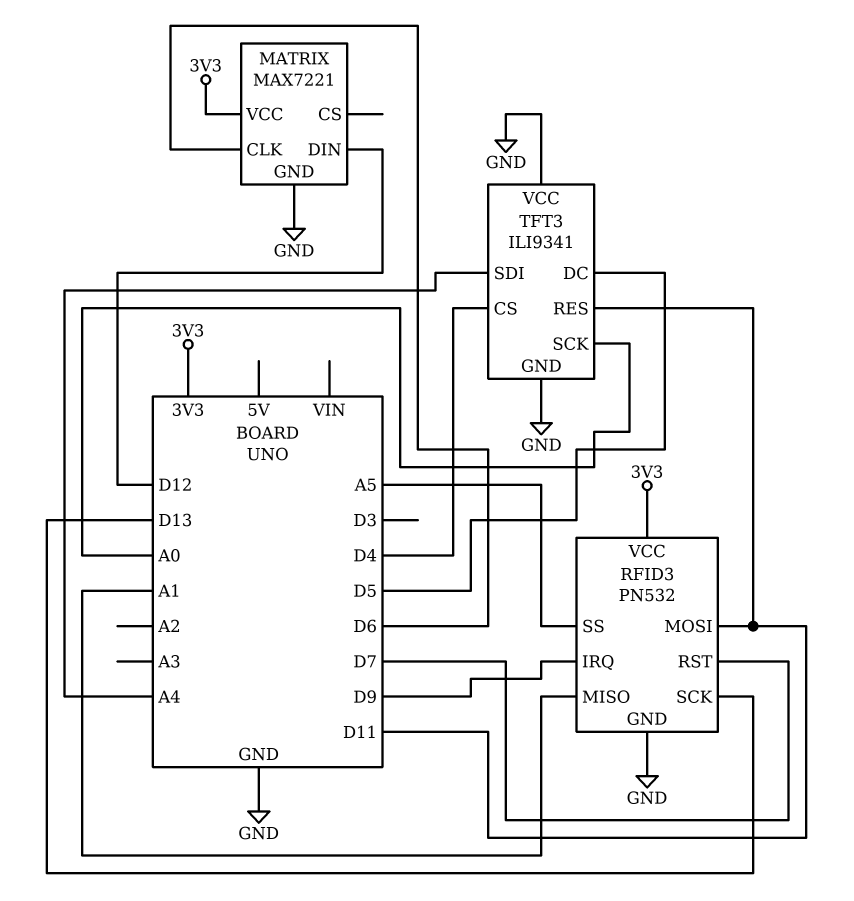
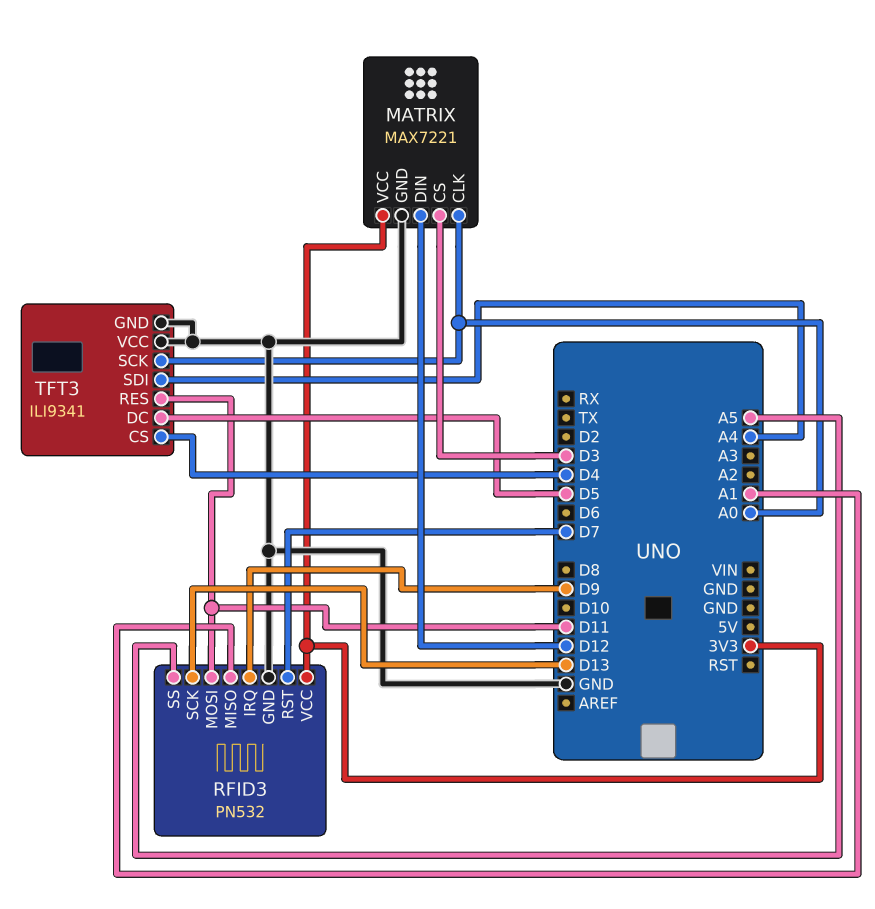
MATRIX pin CLK: D6 -> A0
MATRIX pin CS: none -> D3

